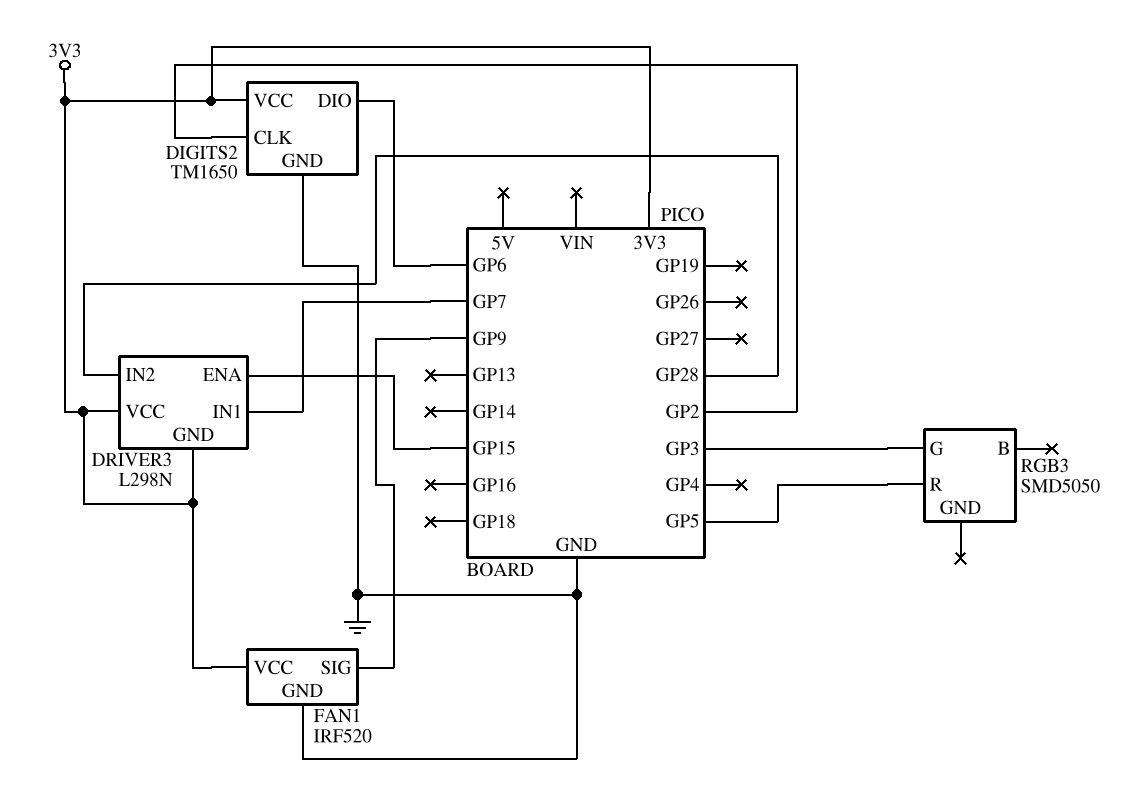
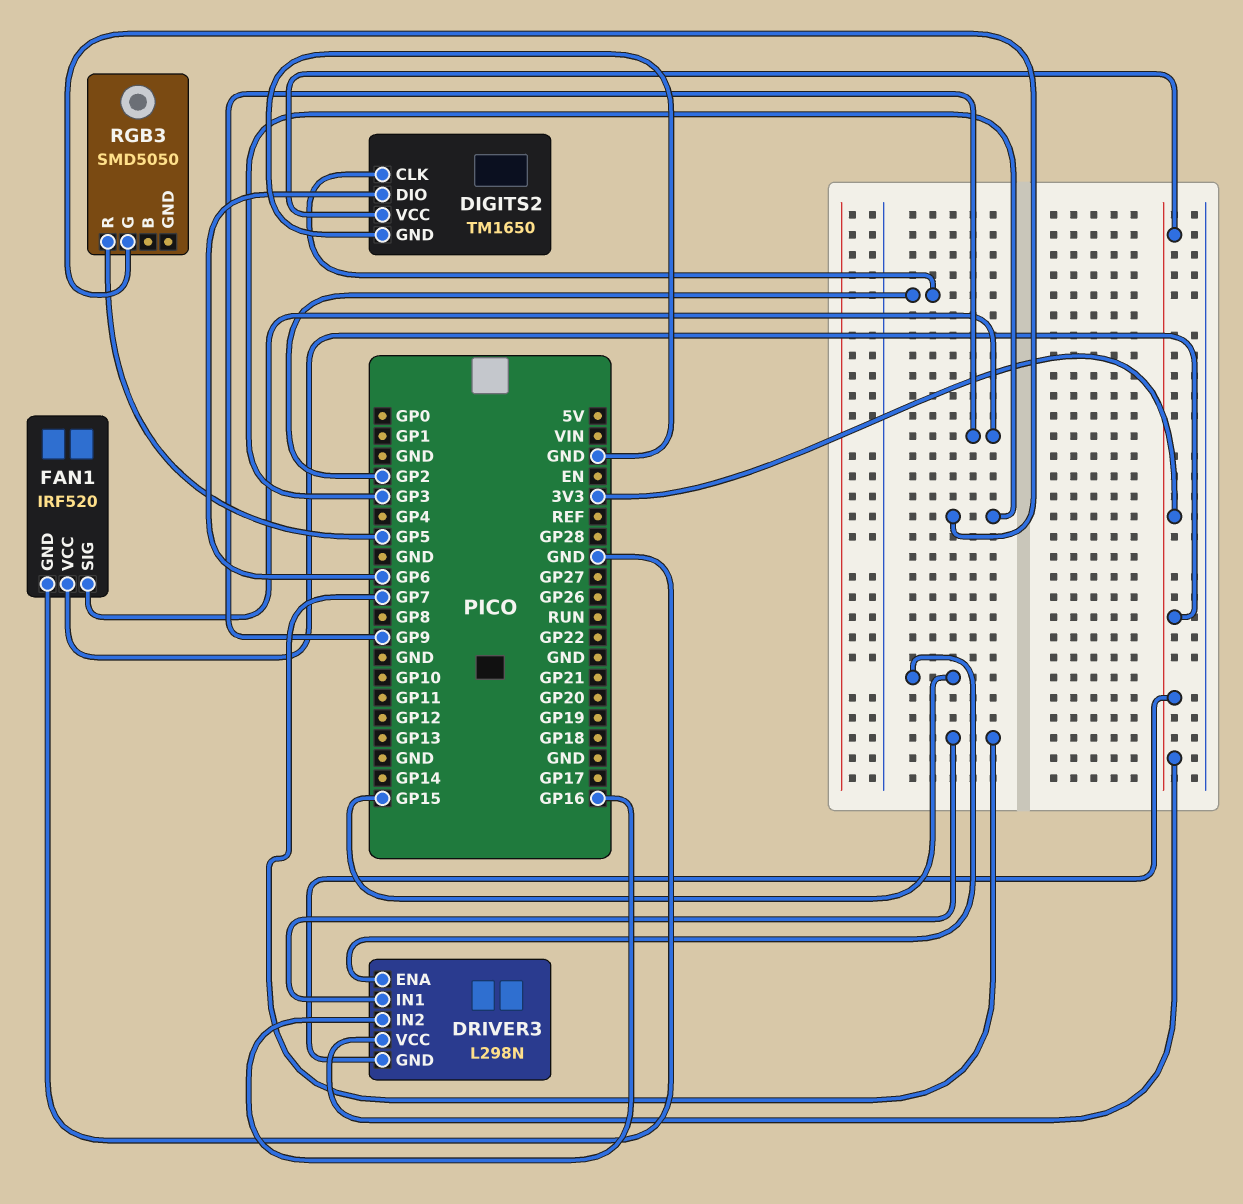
DRIVER3 pin IN2: GP28 -> GP16

